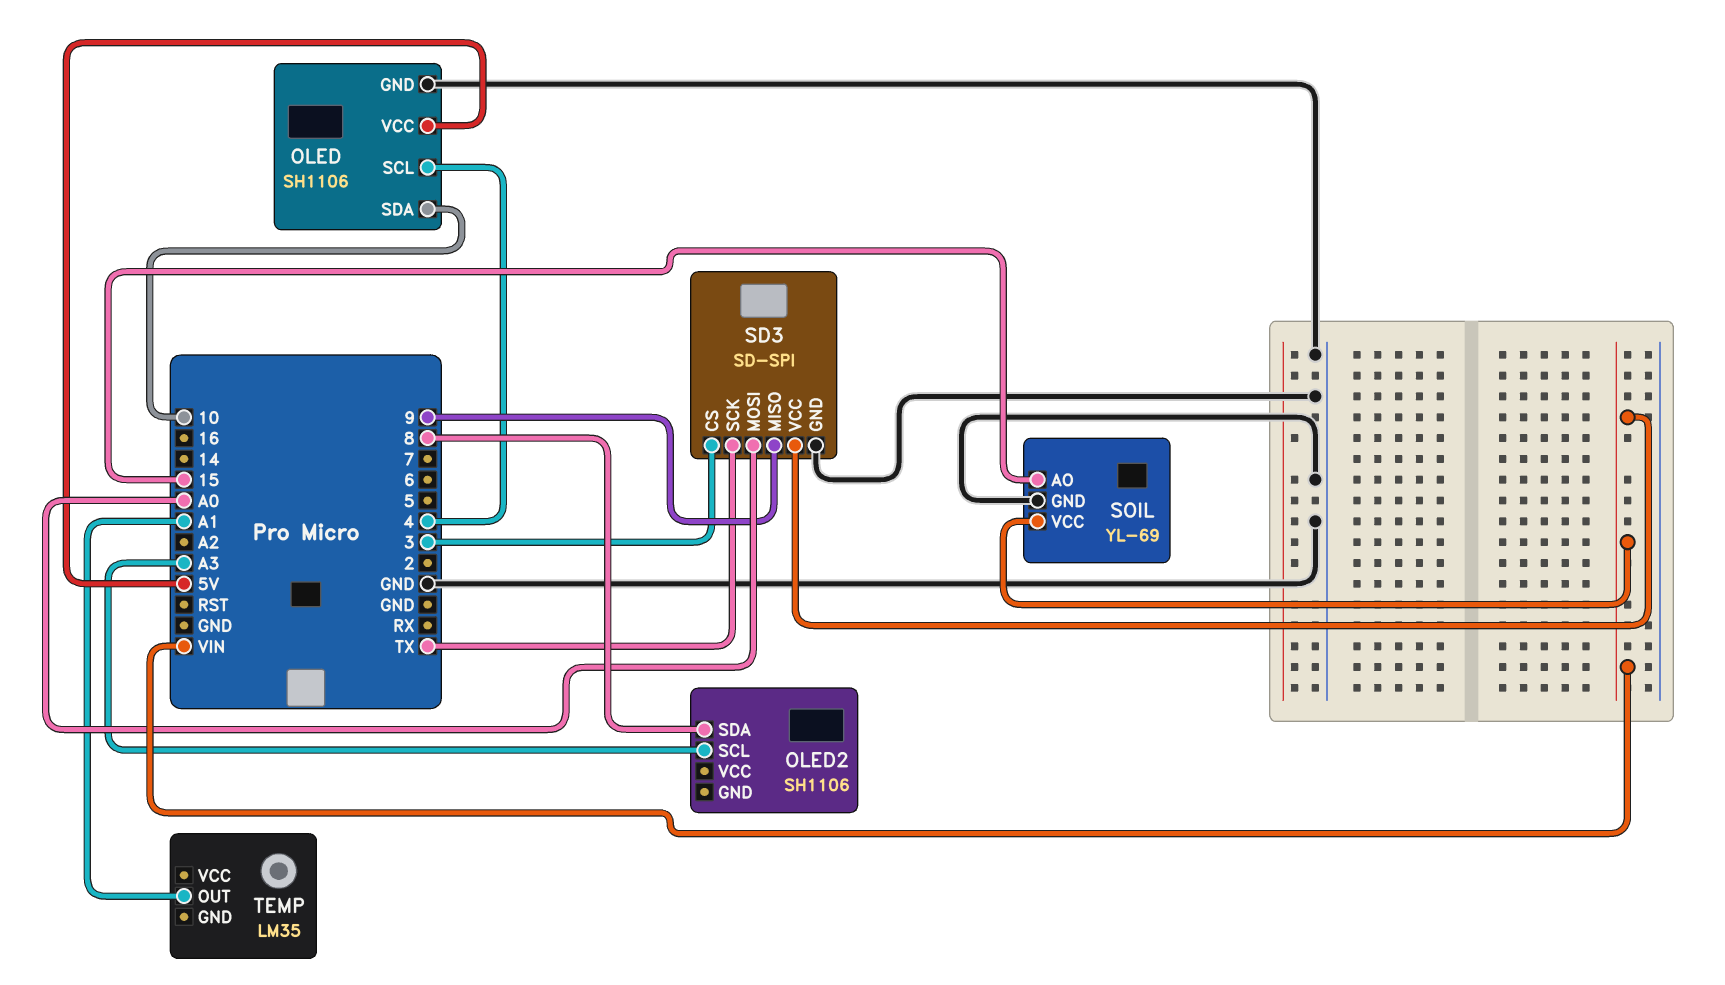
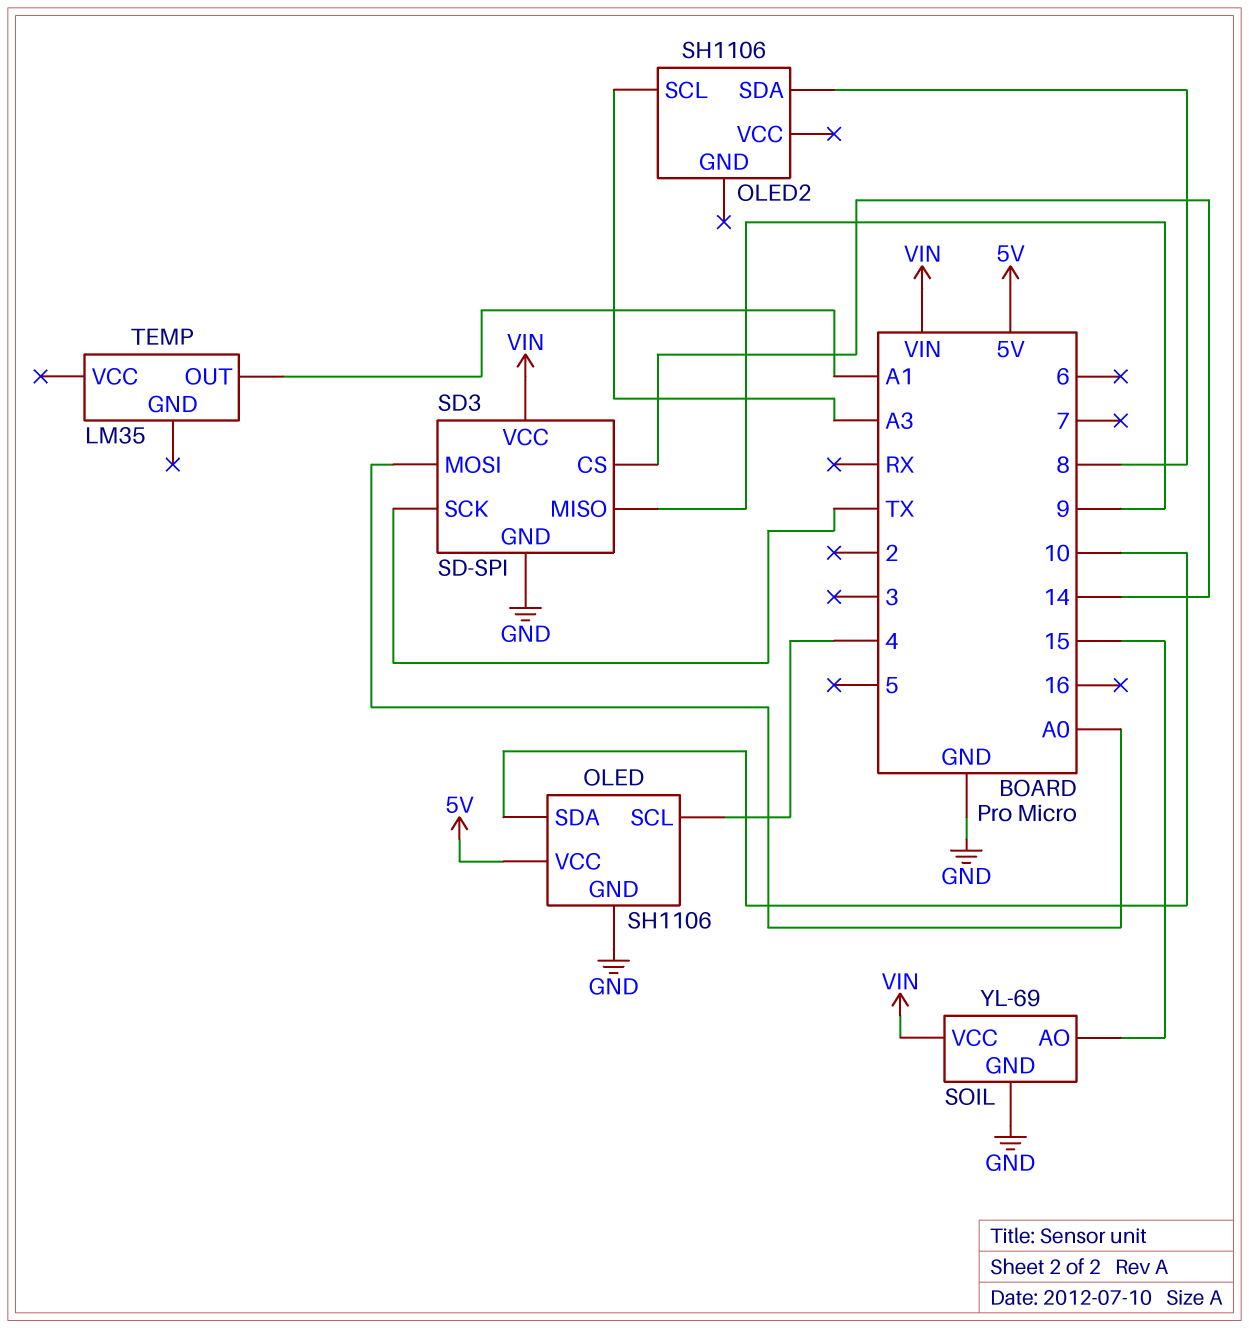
SD3 pin CS: 3 -> 14

